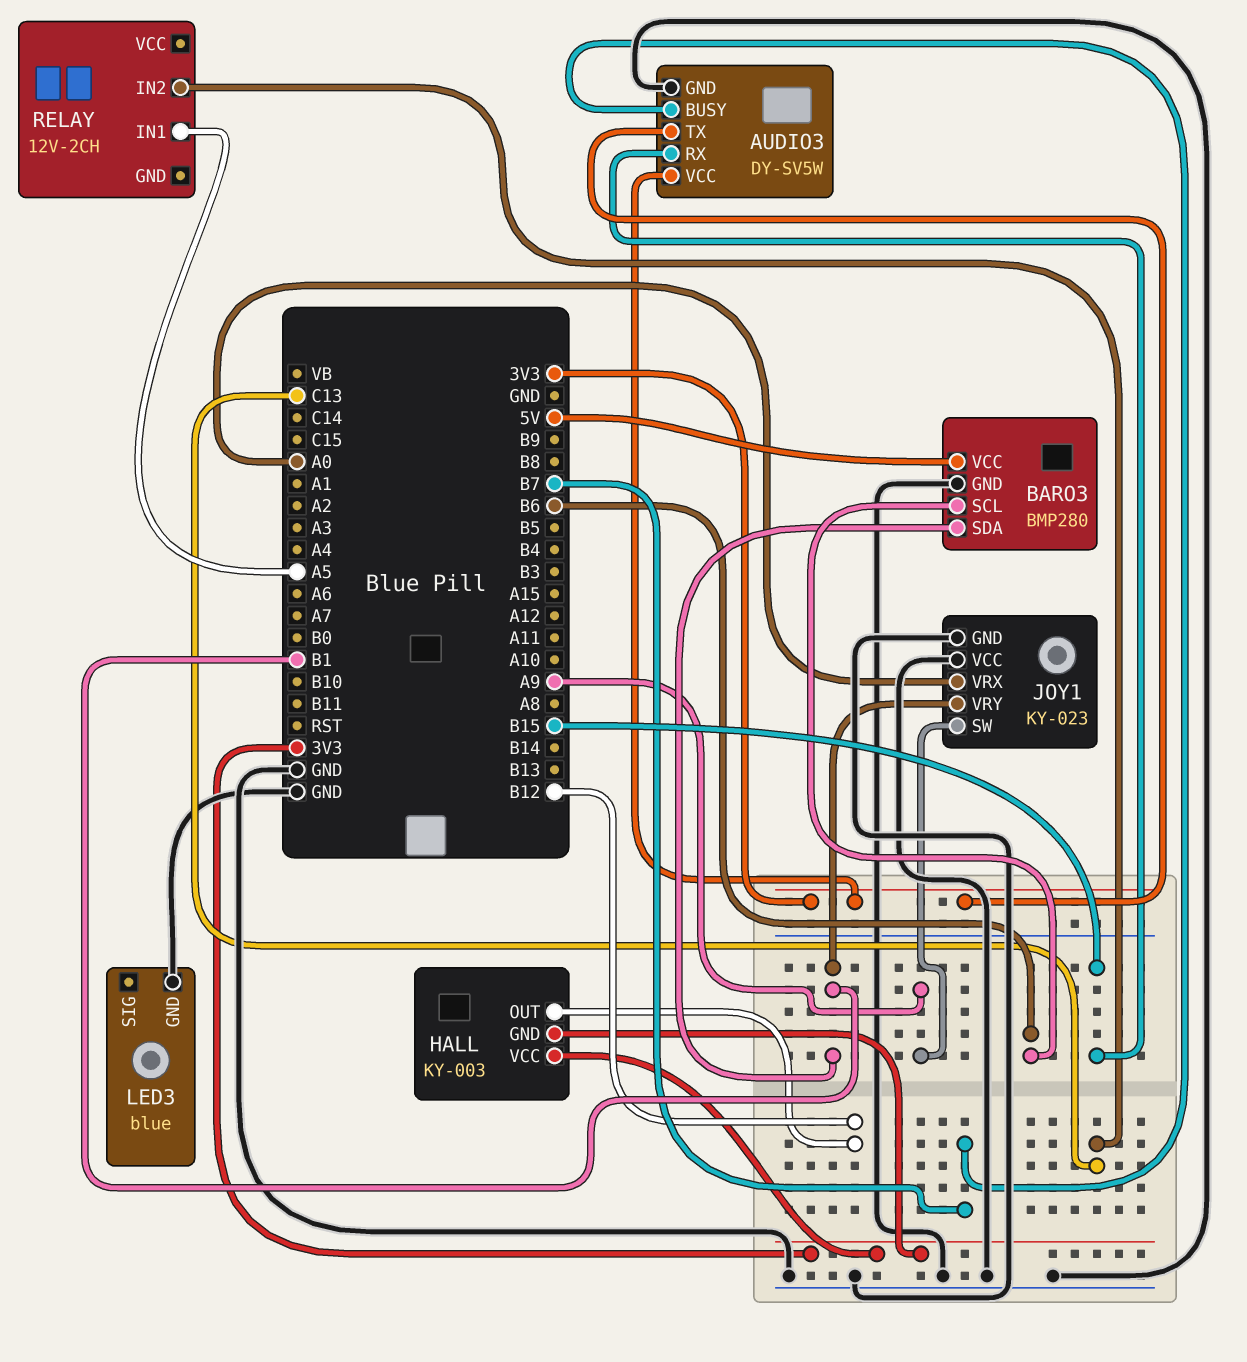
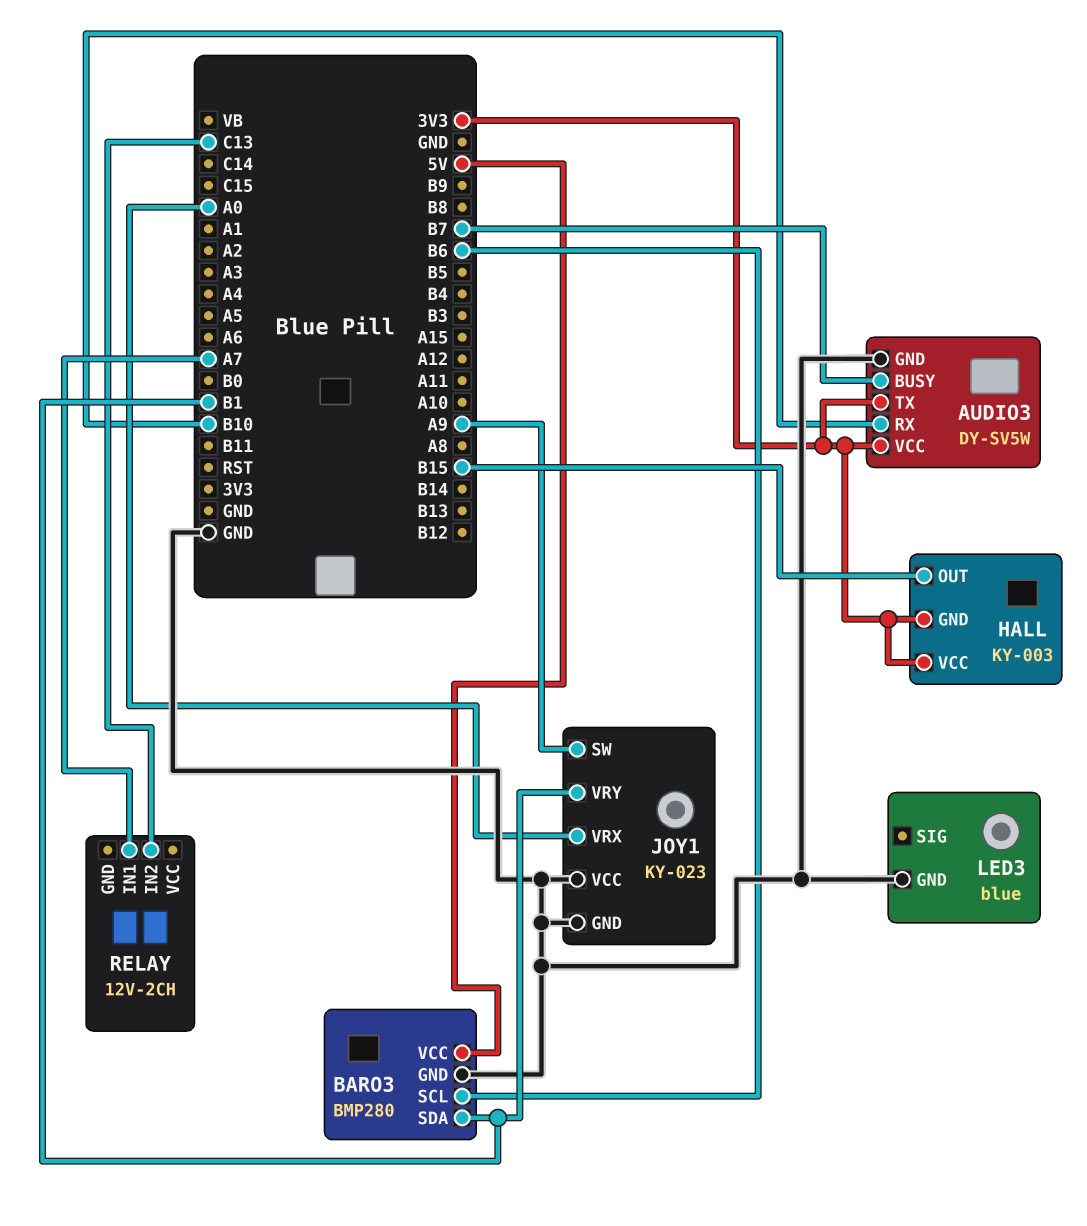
AUDIO3 pin RX: B15 -> B10
HALL pin OUT: B12 -> B15
RELAY pin IN1: A5 -> A7

